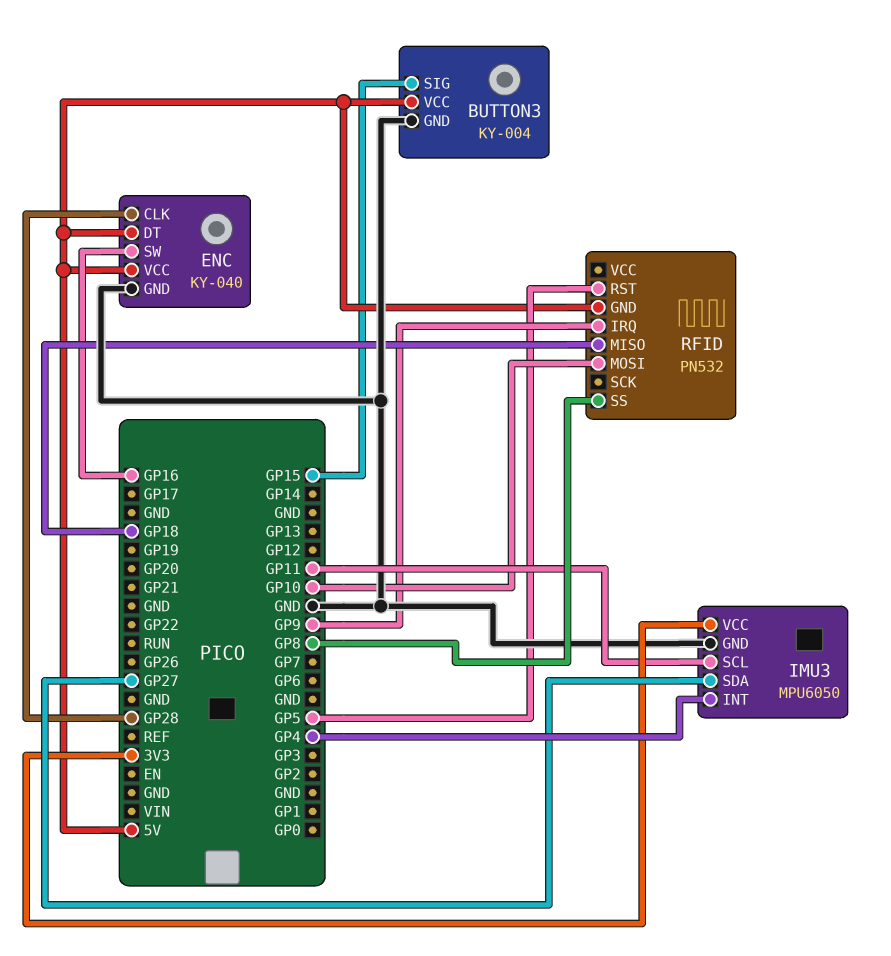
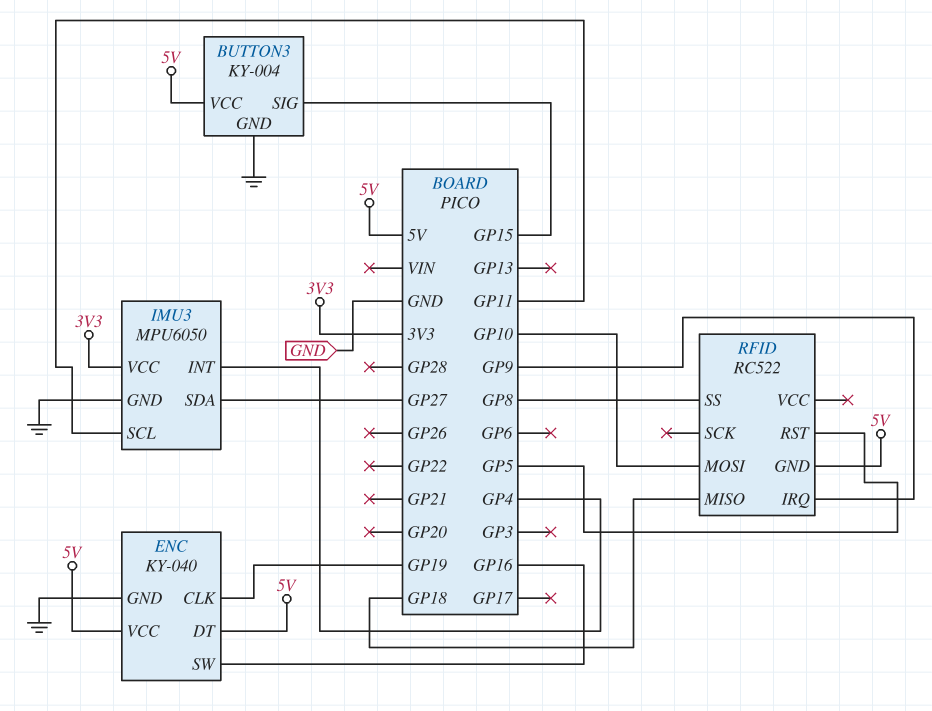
ENC pin CLK: GP28 -> GP19
RFID: PN532 -> RC522

